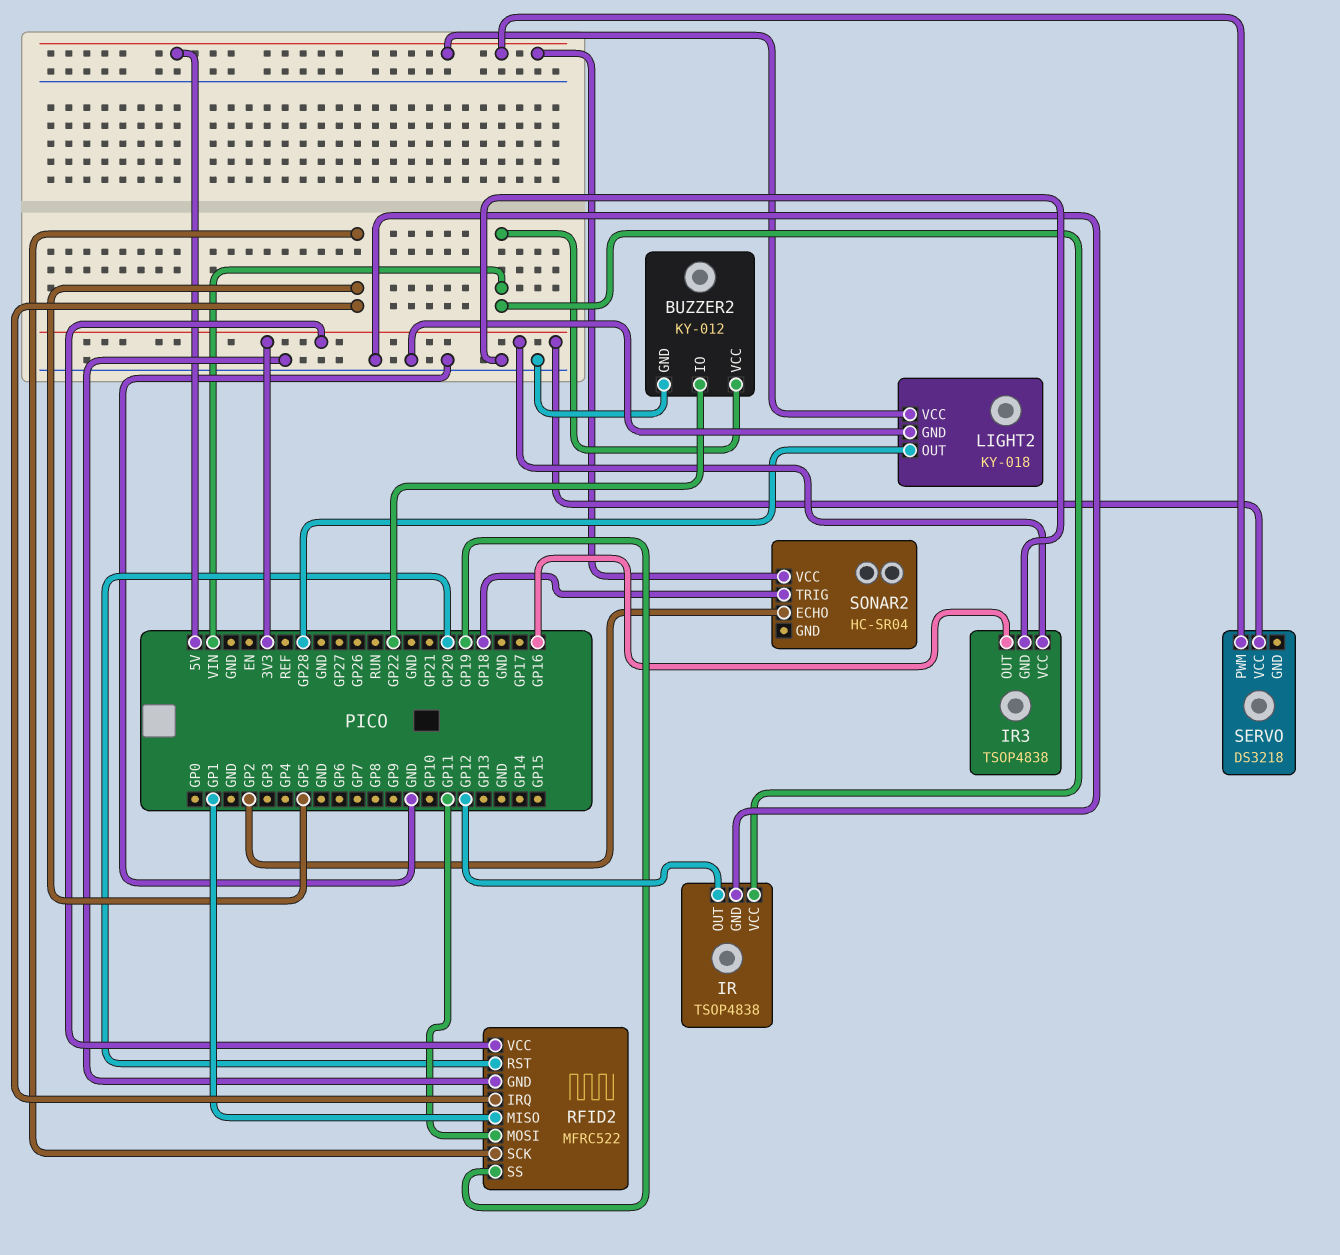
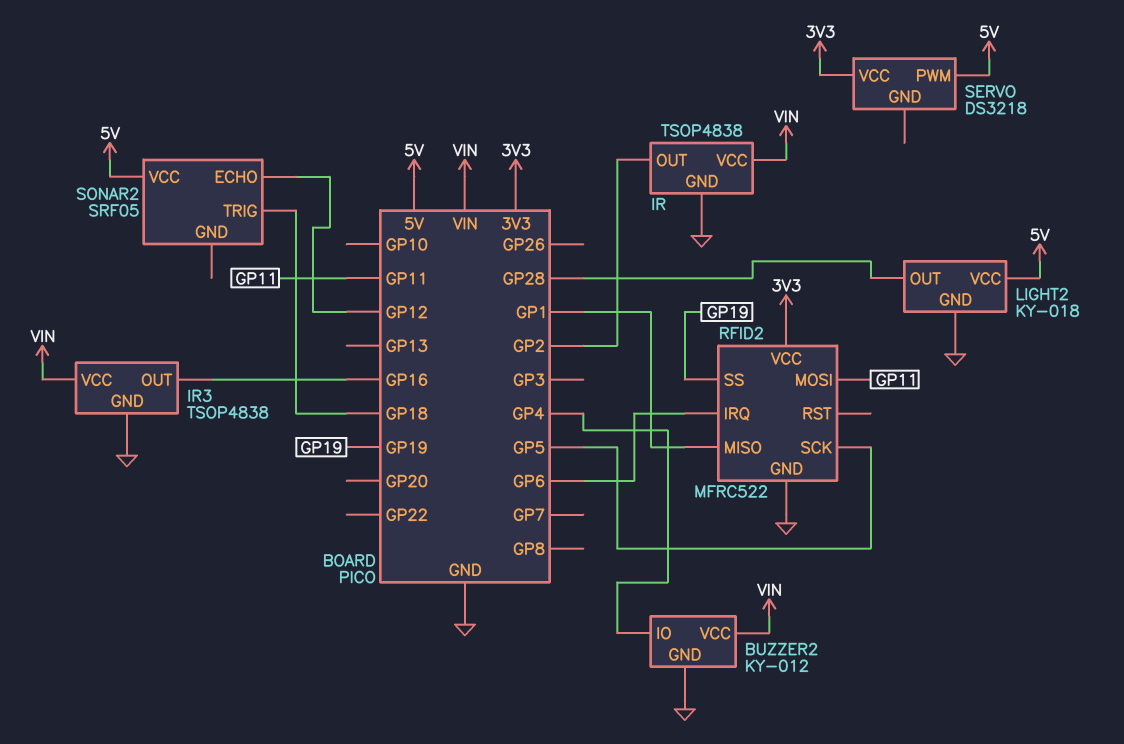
BUZZER2 pin IO: GP22 -> GP4
IR pin OUT: GP12 -> GP2
IR3 pin VCC: 3V3 -> VIN
RFID2 pin IRQ: GP5 -> GP6
RFID2 pin RST: GP20 -> none
SONAR2: HC-SR04 -> SRF05
SONAR2 pin ECHO: GP2 -> GP12

